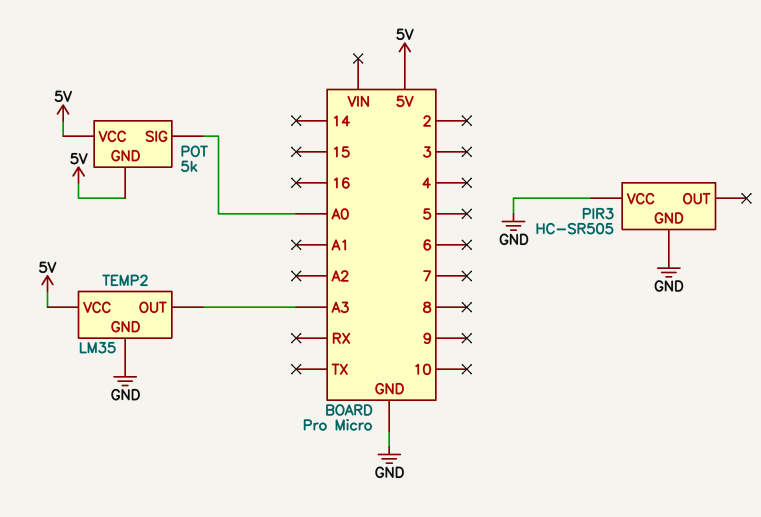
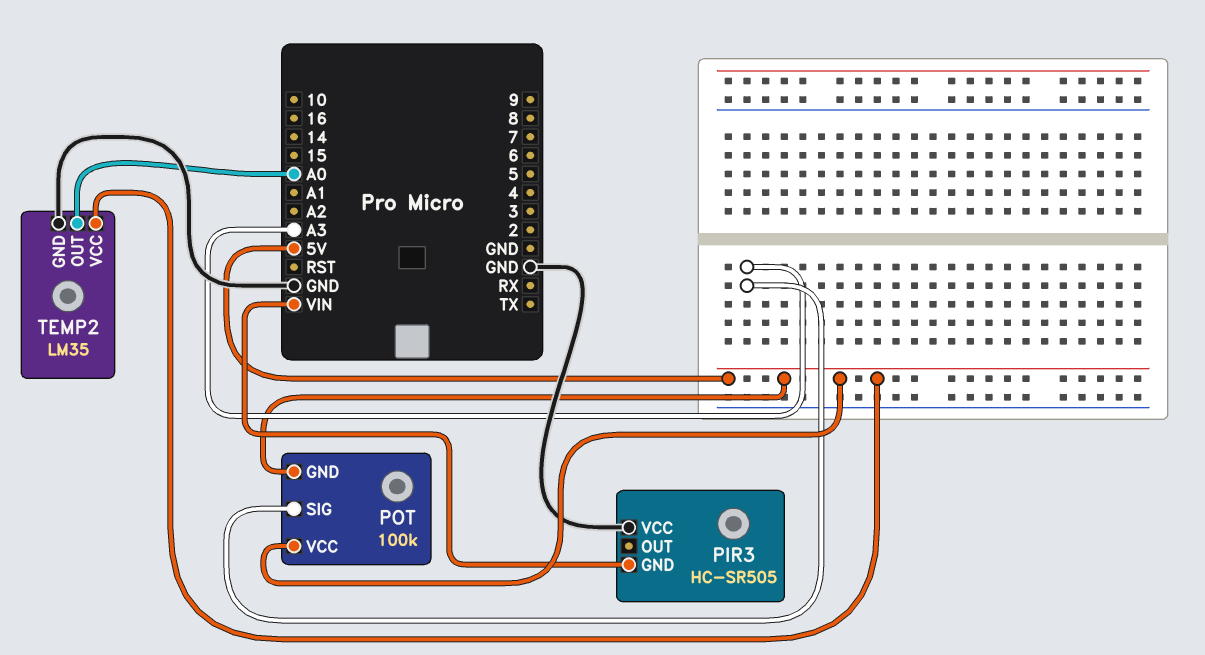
PIR3 pin GND: GND -> VIN
POT: 5k -> 100k
POT pin SIG: A0 -> A3
TEMP2 pin OUT: A3 -> A0

